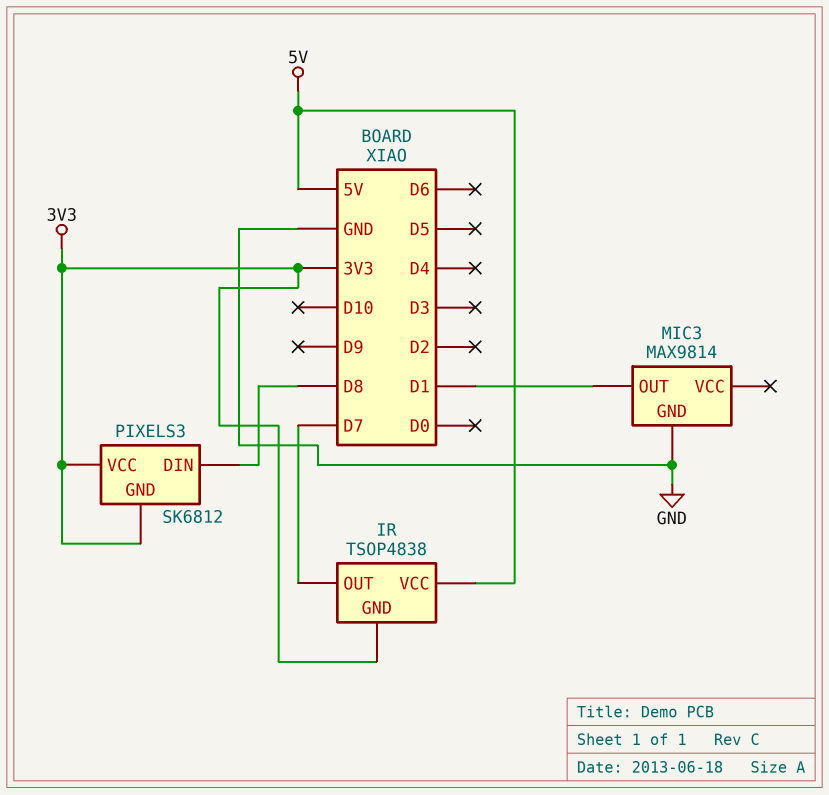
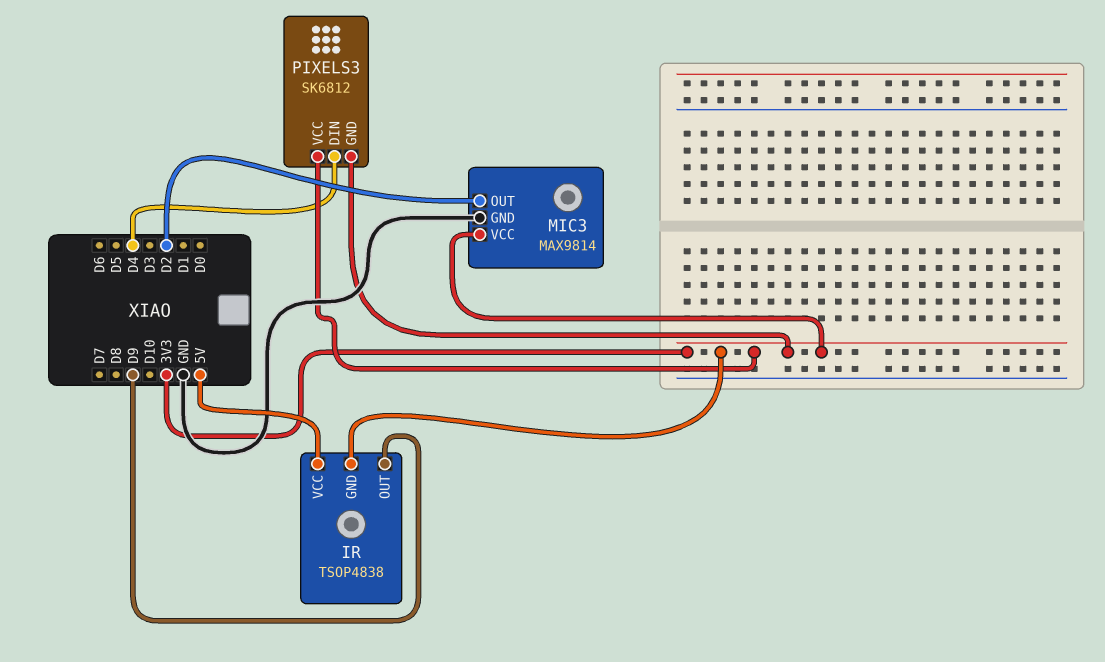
IR pin OUT: D7 -> D9
MIC3 pin OUT: D1 -> D2
MIC3 pin VCC: none -> 3V3
PIXELS3 pin DIN: D8 -> D4

